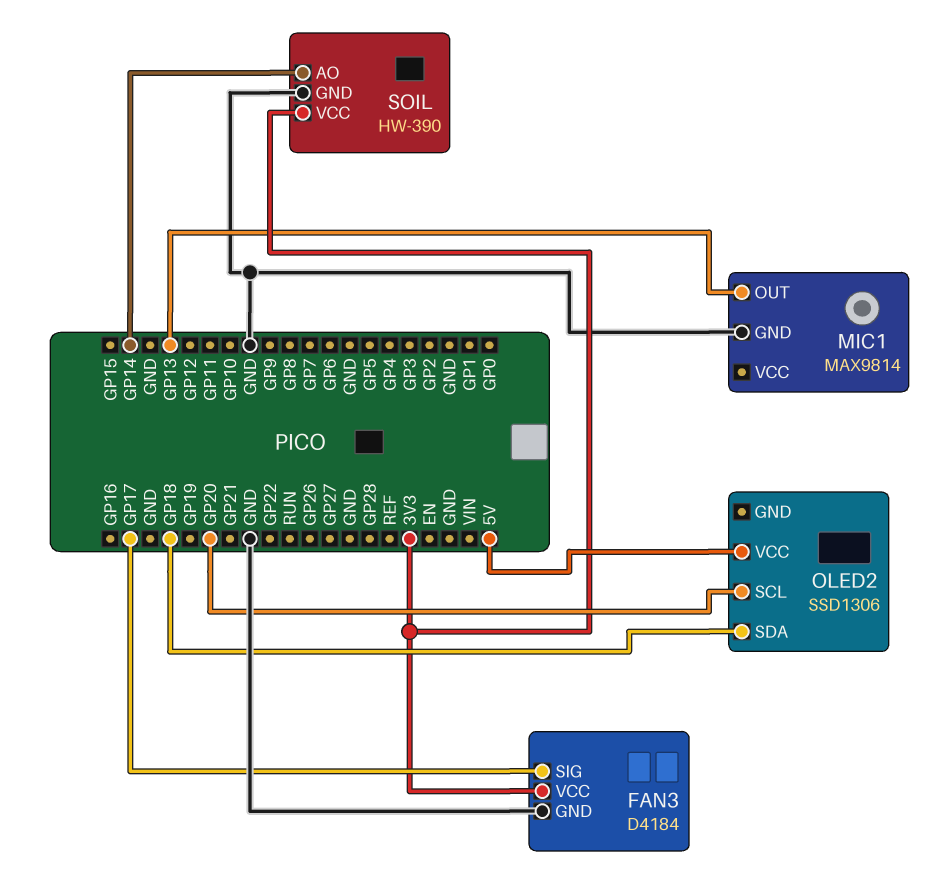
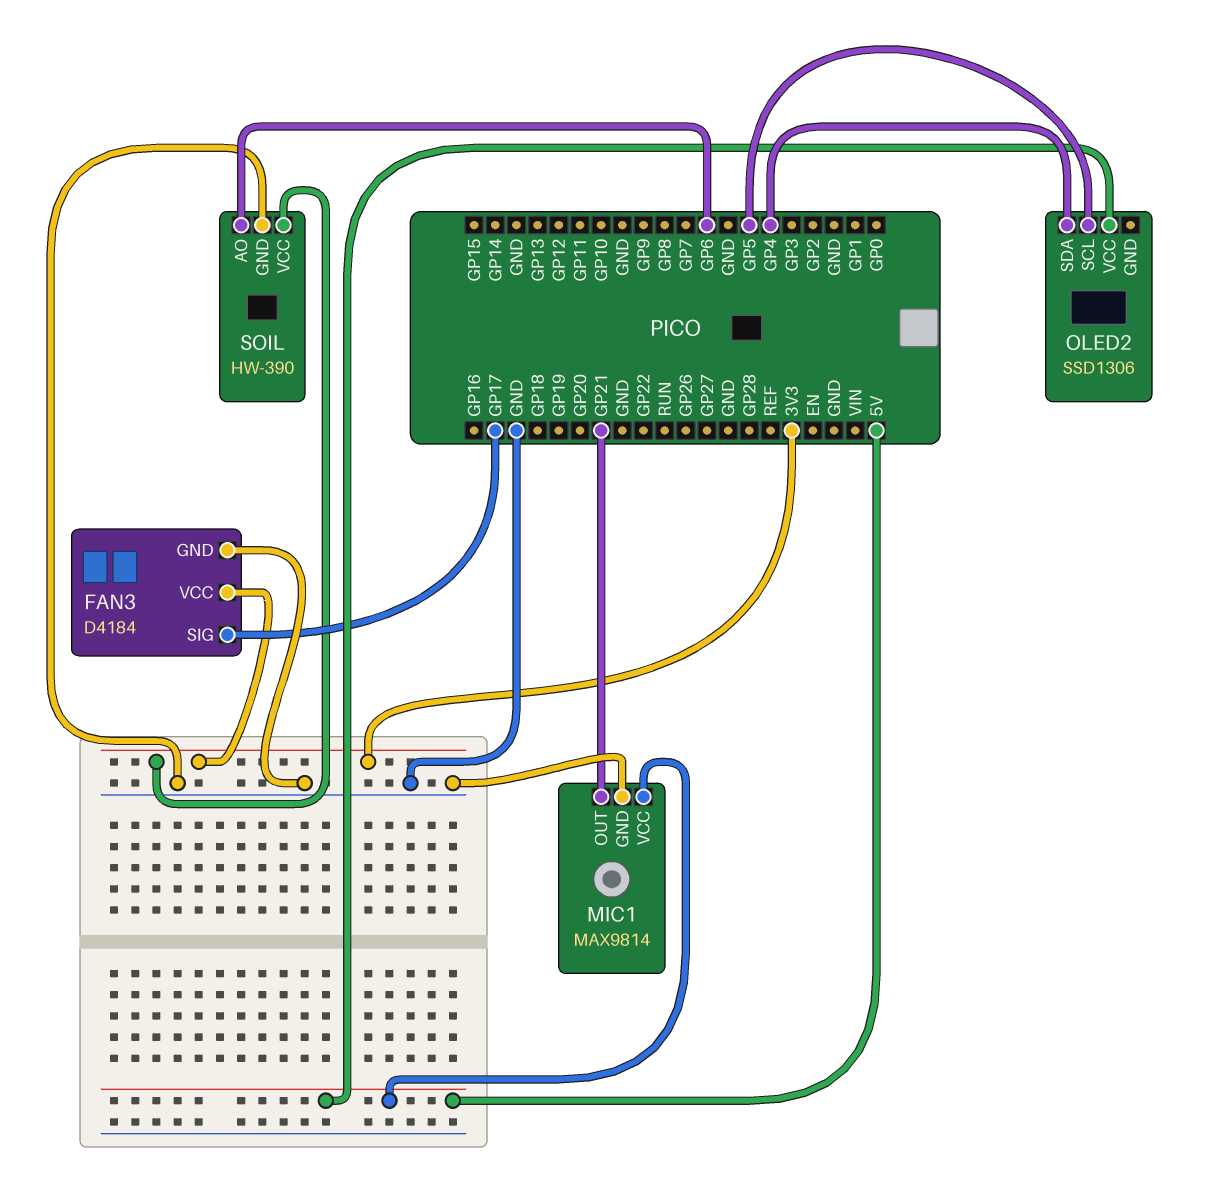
MIC1 pin OUT: GP13 -> GP21
MIC1 pin VCC: none -> 5V
OLED2 pin SCL: GP20 -> GP5
OLED2 pin SDA: GP18 -> GP4
SOIL pin AO: GP14 -> GP6

